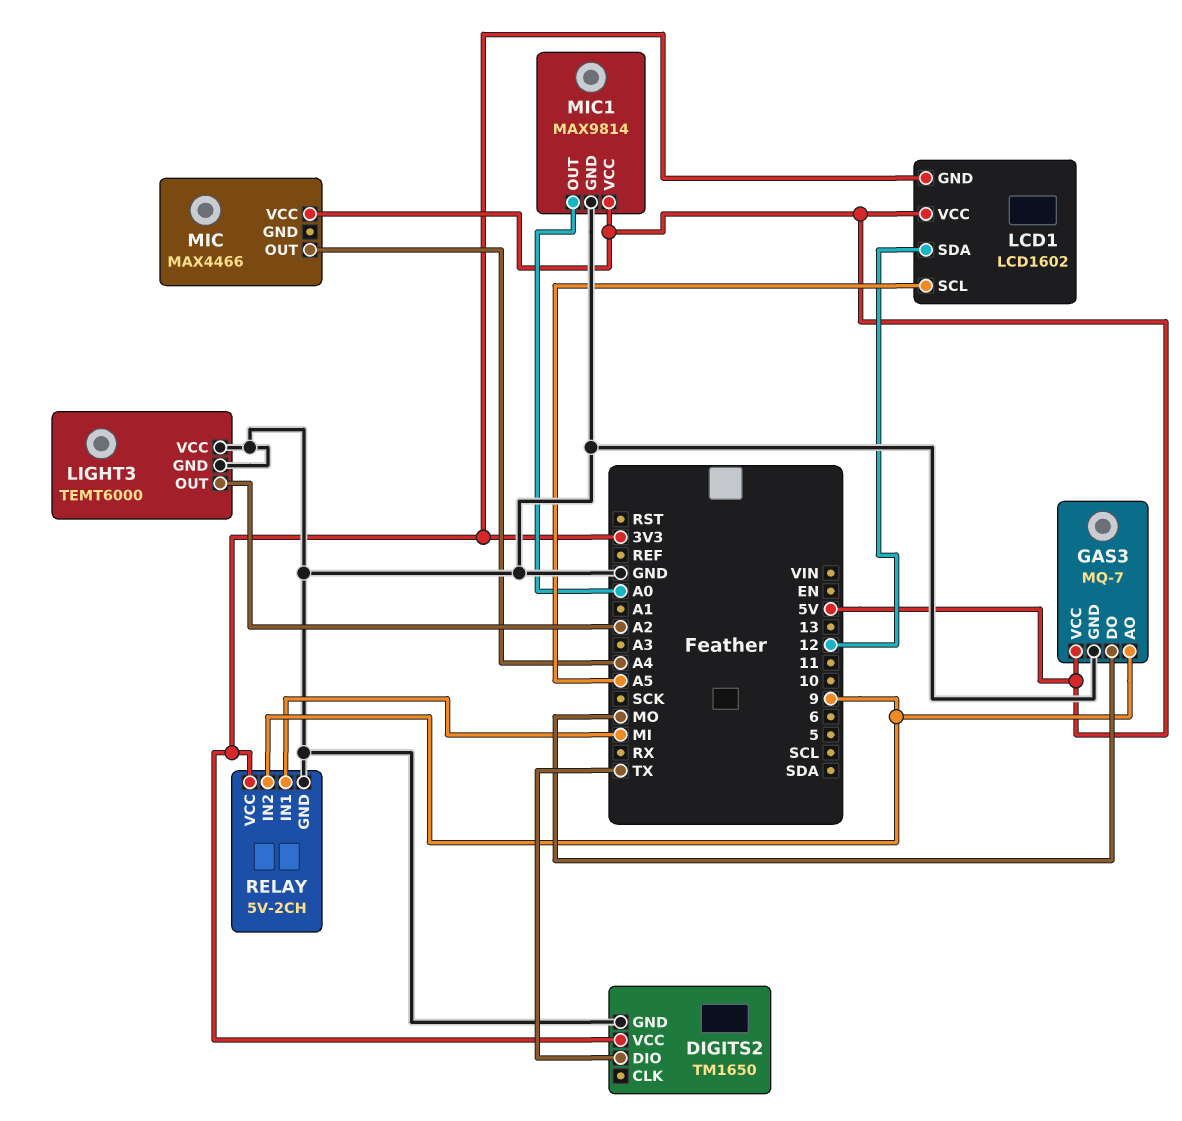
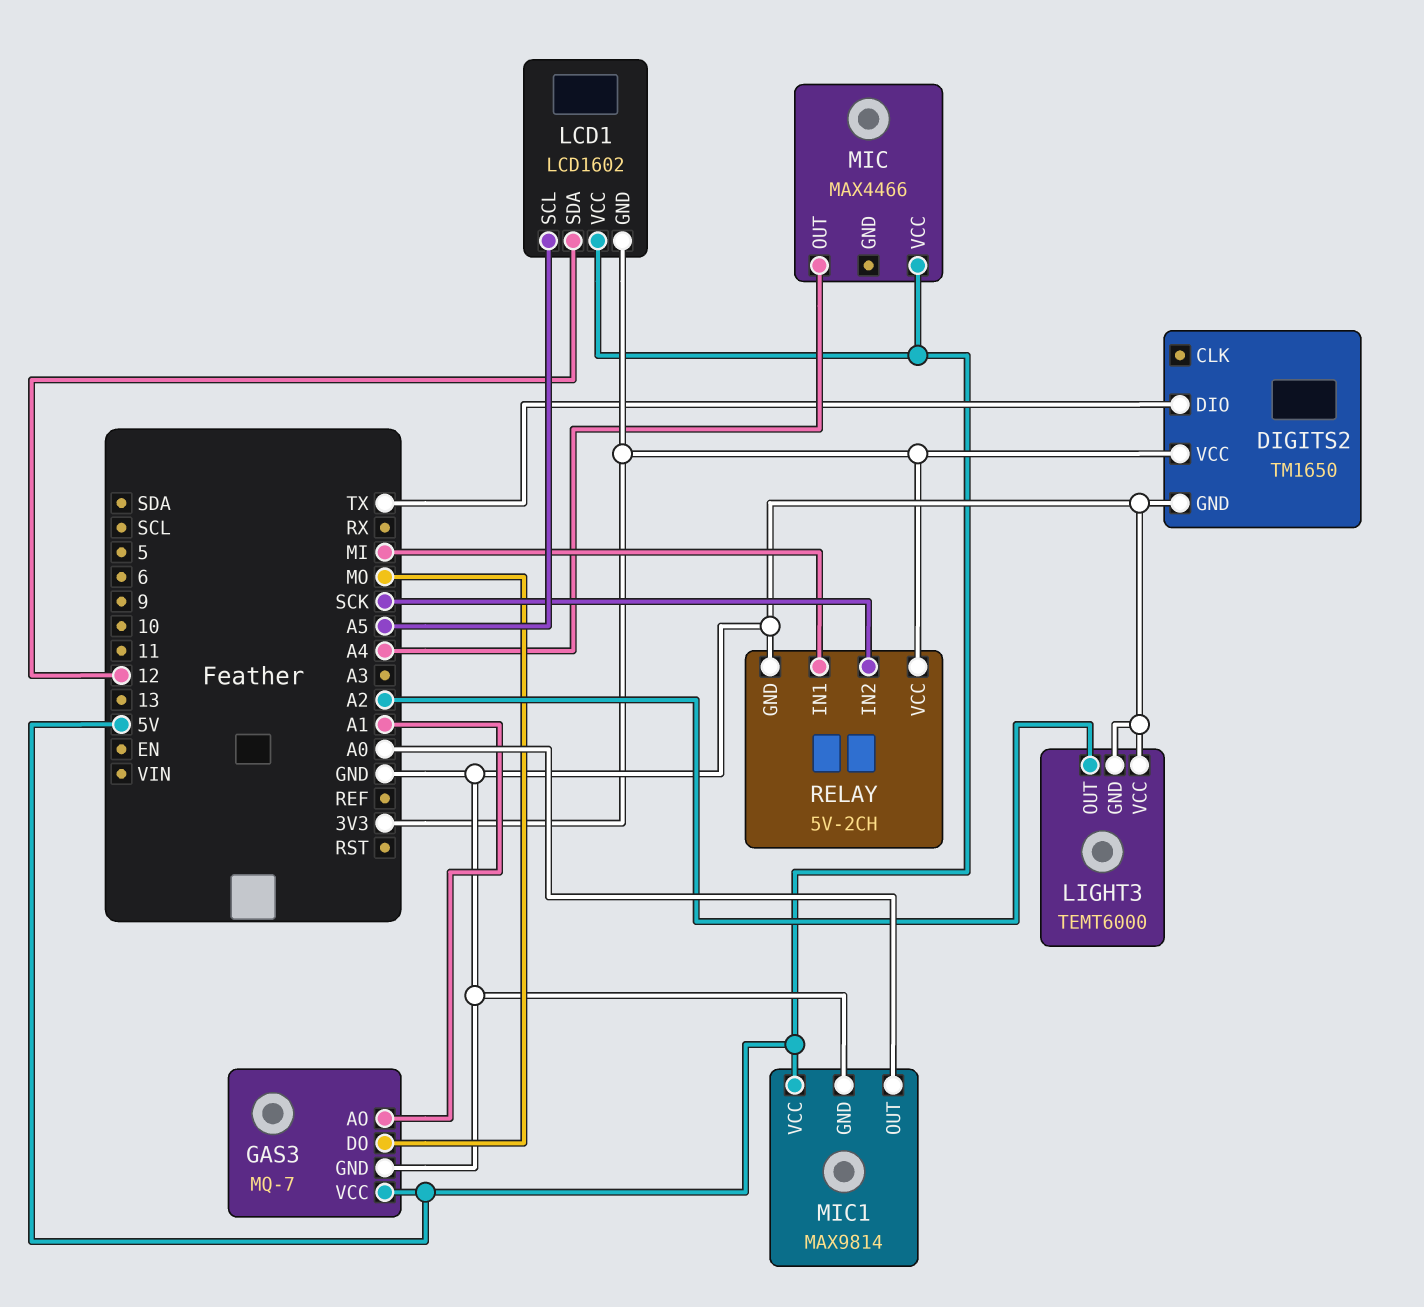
GAS3 pin AO: 9 -> A1
RELAY pin IN2: 9 -> SCK

